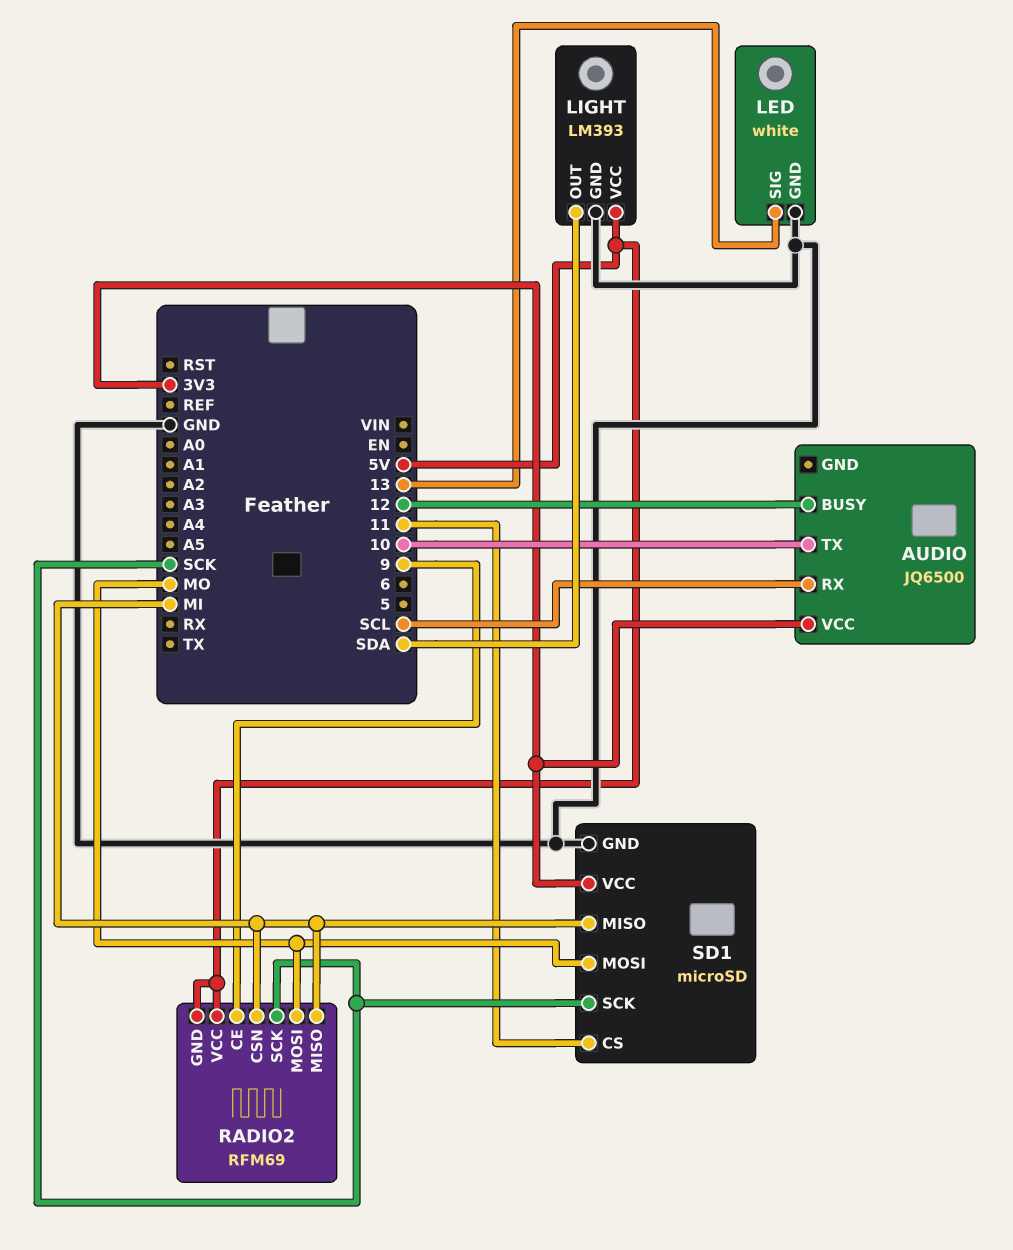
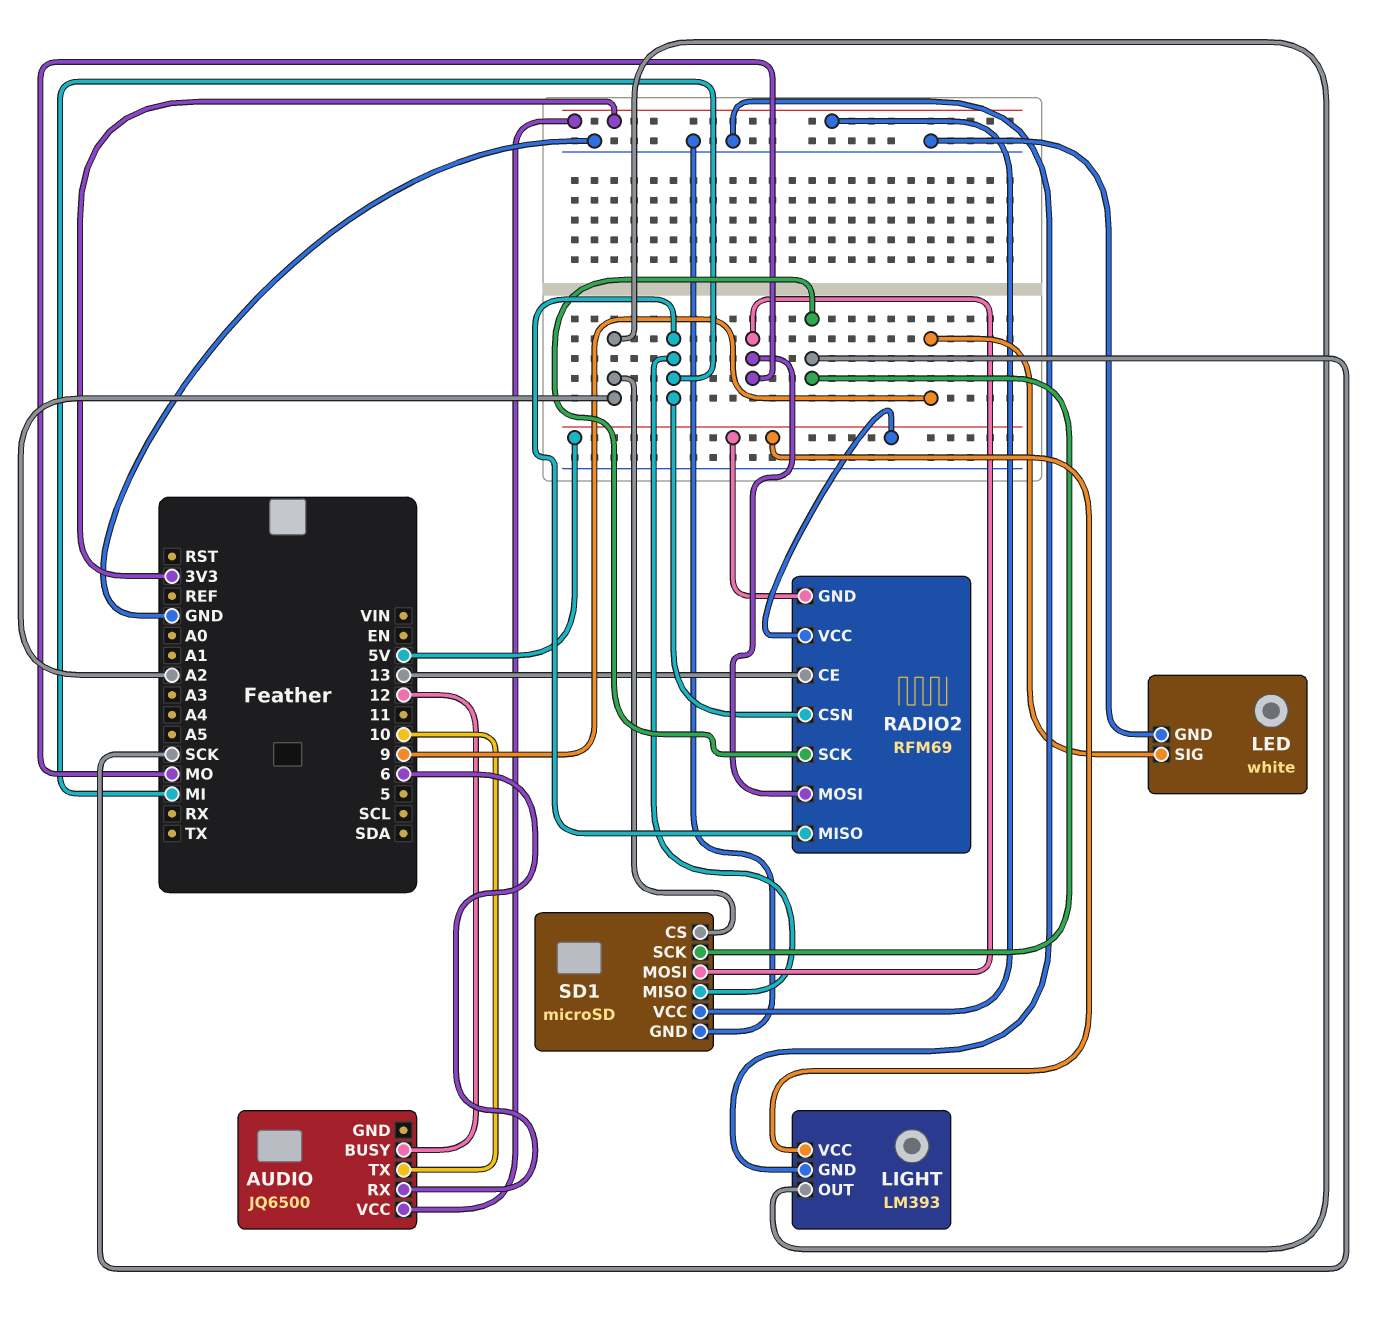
AUDIO pin RX: SCL -> 6
LED pin SIG: 13 -> 9
LIGHT pin OUT: SDA -> A2
RADIO2 pin CE: 9 -> 13
SD1 pin CS: 11 -> A2

